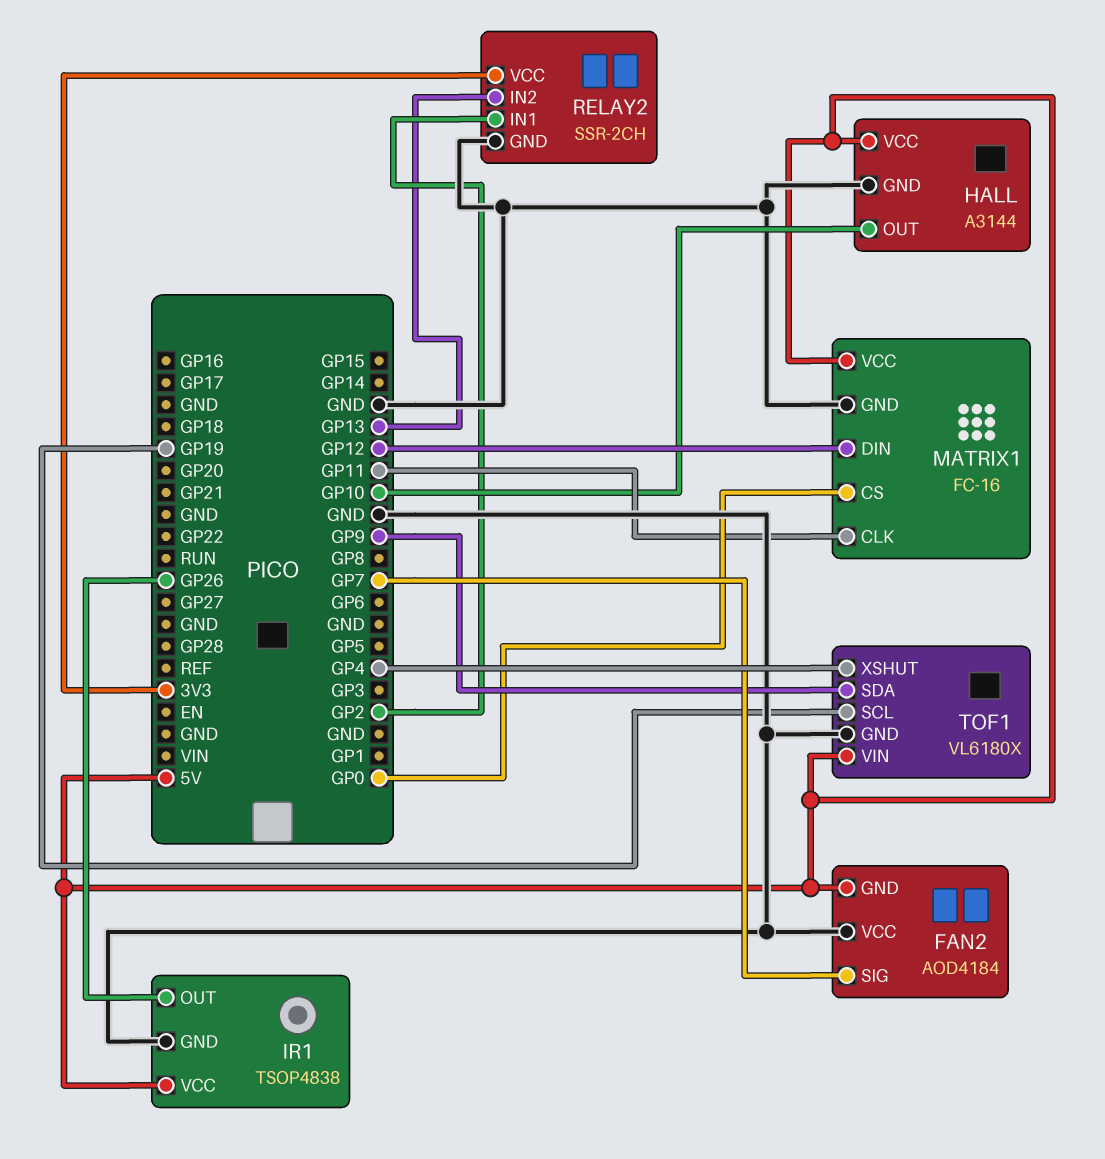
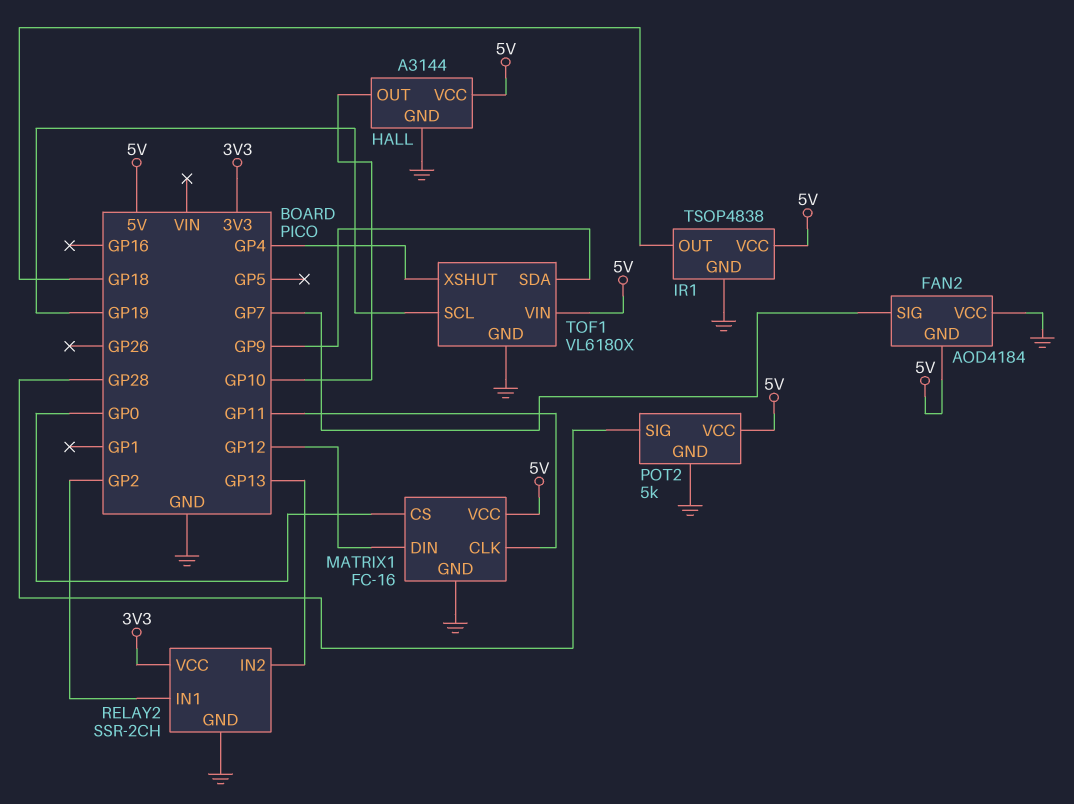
IR1 pin OUT: GP26 -> GP18
POT2: none -> 5k
POT2 pin GND: none -> GND
POT2 pin SIG: none -> GP28
POT2 pin VCC: none -> 5V

